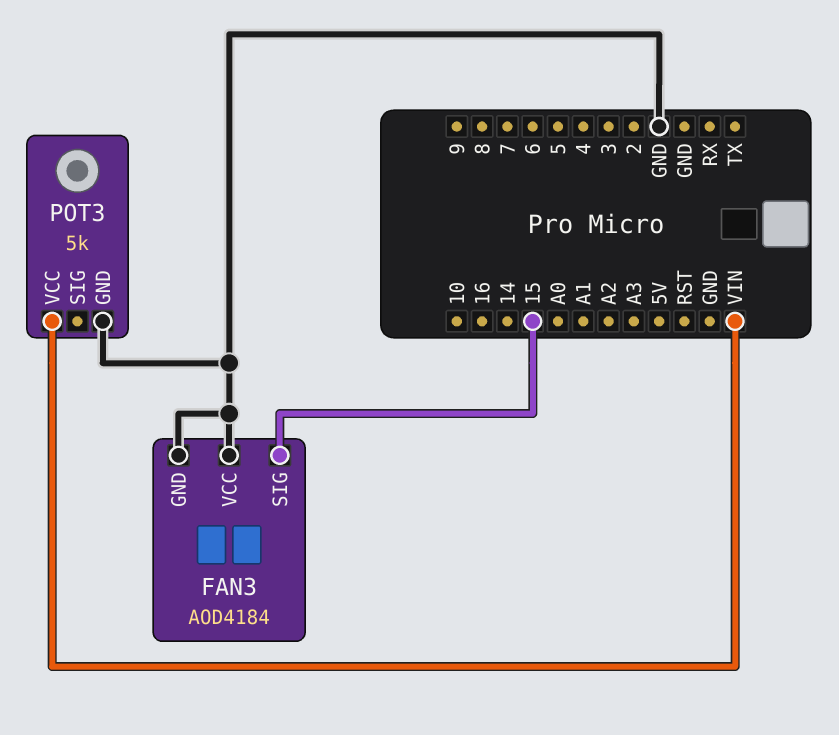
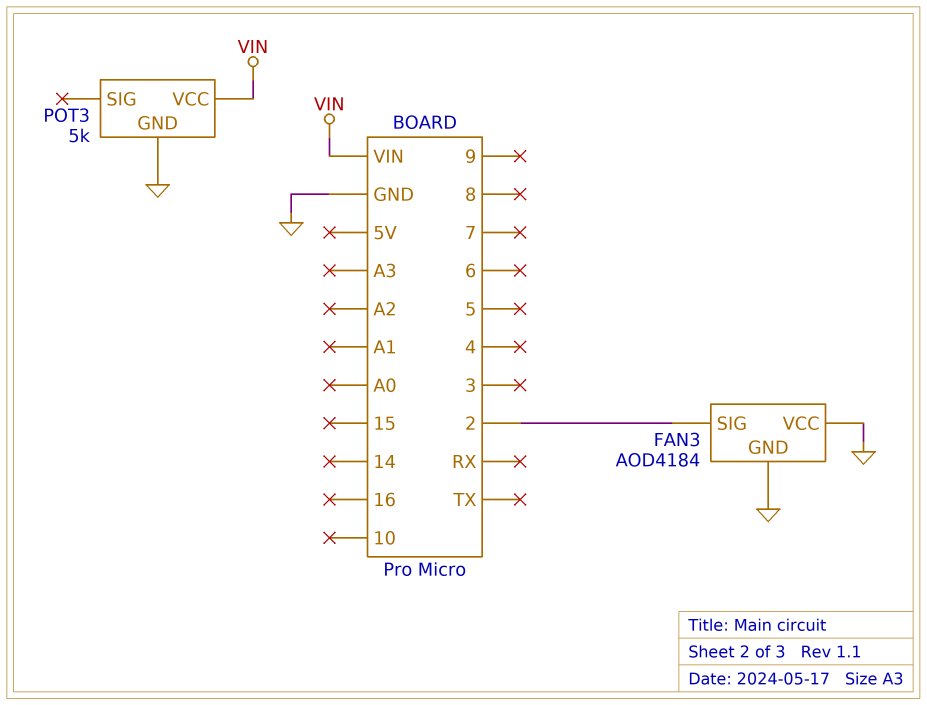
FAN3 pin SIG: 15 -> 2

